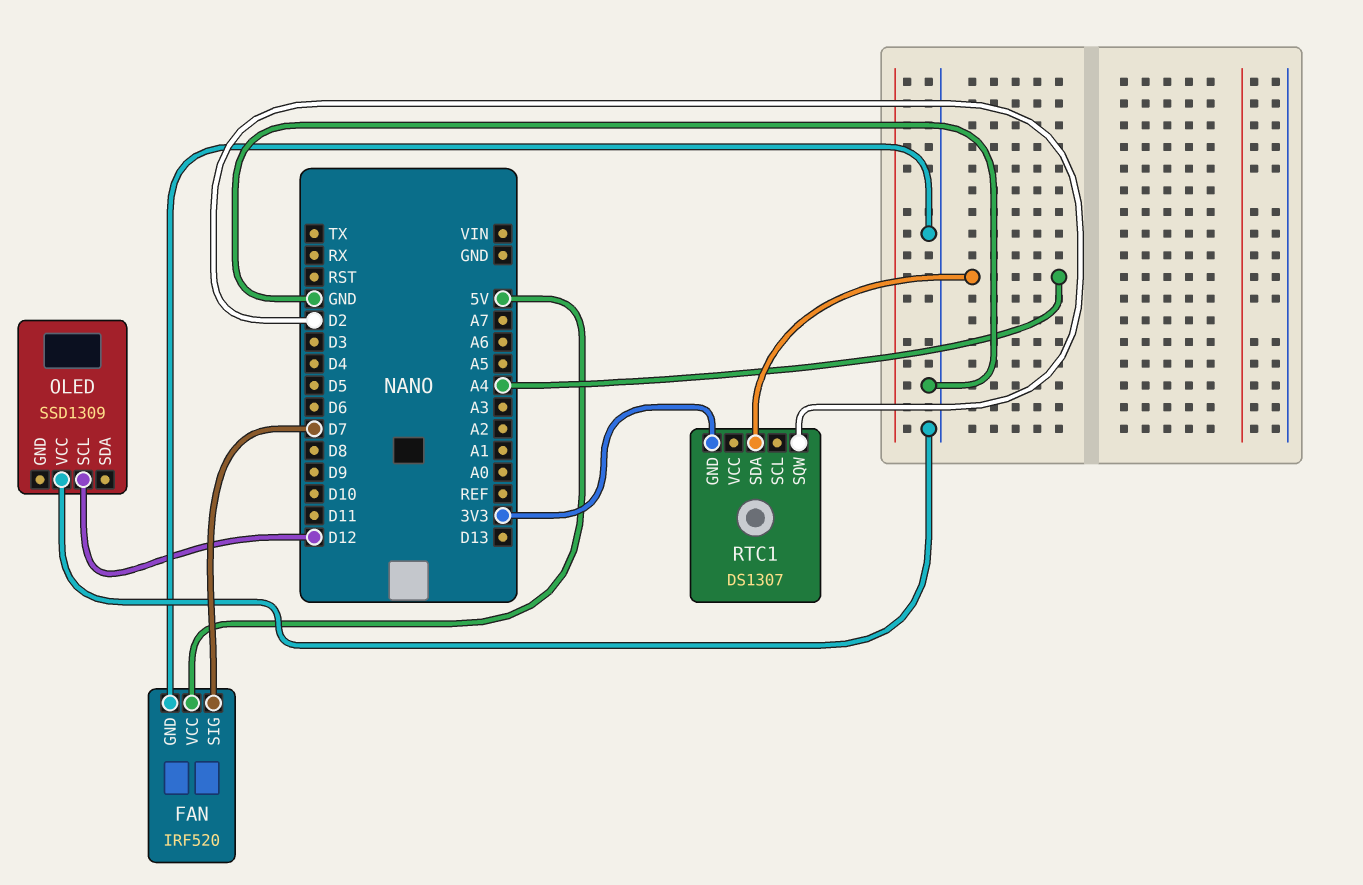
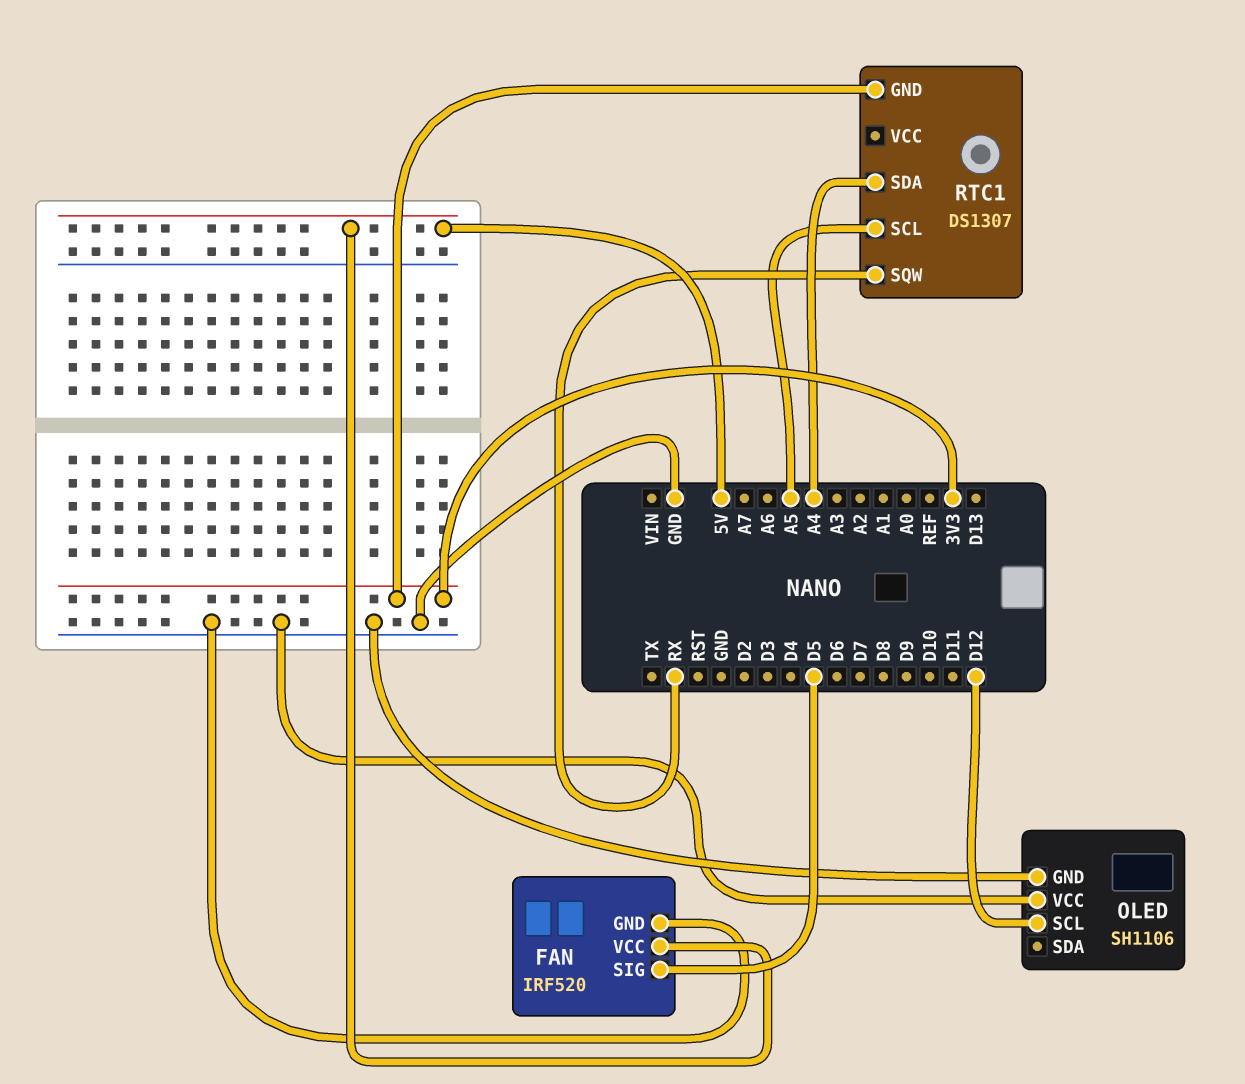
FAN pin SIG: D7 -> D5
OLED: SSD1309 -> SH1106
OLED pin GND: none -> GND
RTC1 pin SCL: none -> A5
RTC1 pin SQW: D2 -> RX

